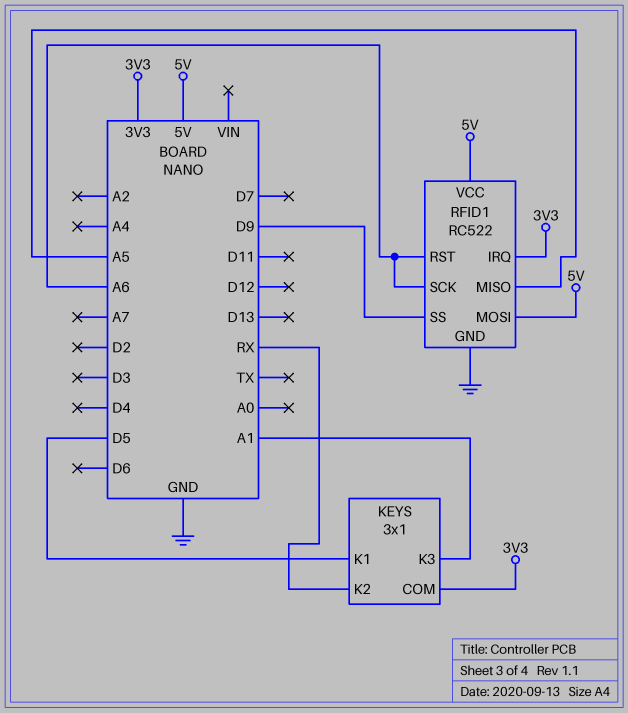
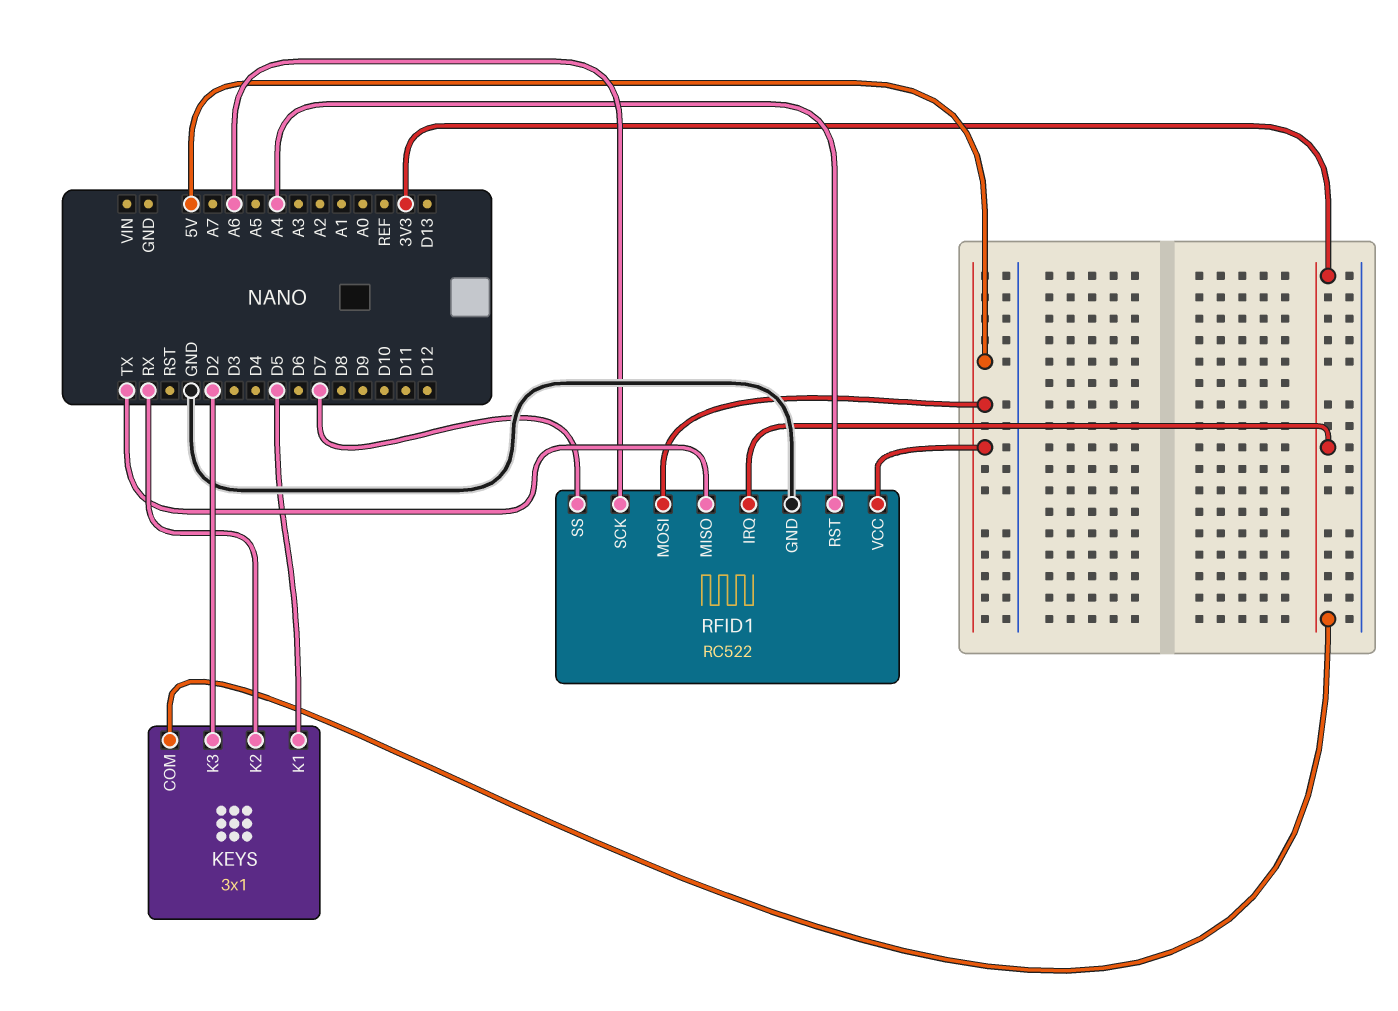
KEYS pin K3: A1 -> D2
RFID1 pin MISO: A5 -> TX
RFID1 pin RST: A6 -> A4
RFID1 pin SS: D9 -> D7

